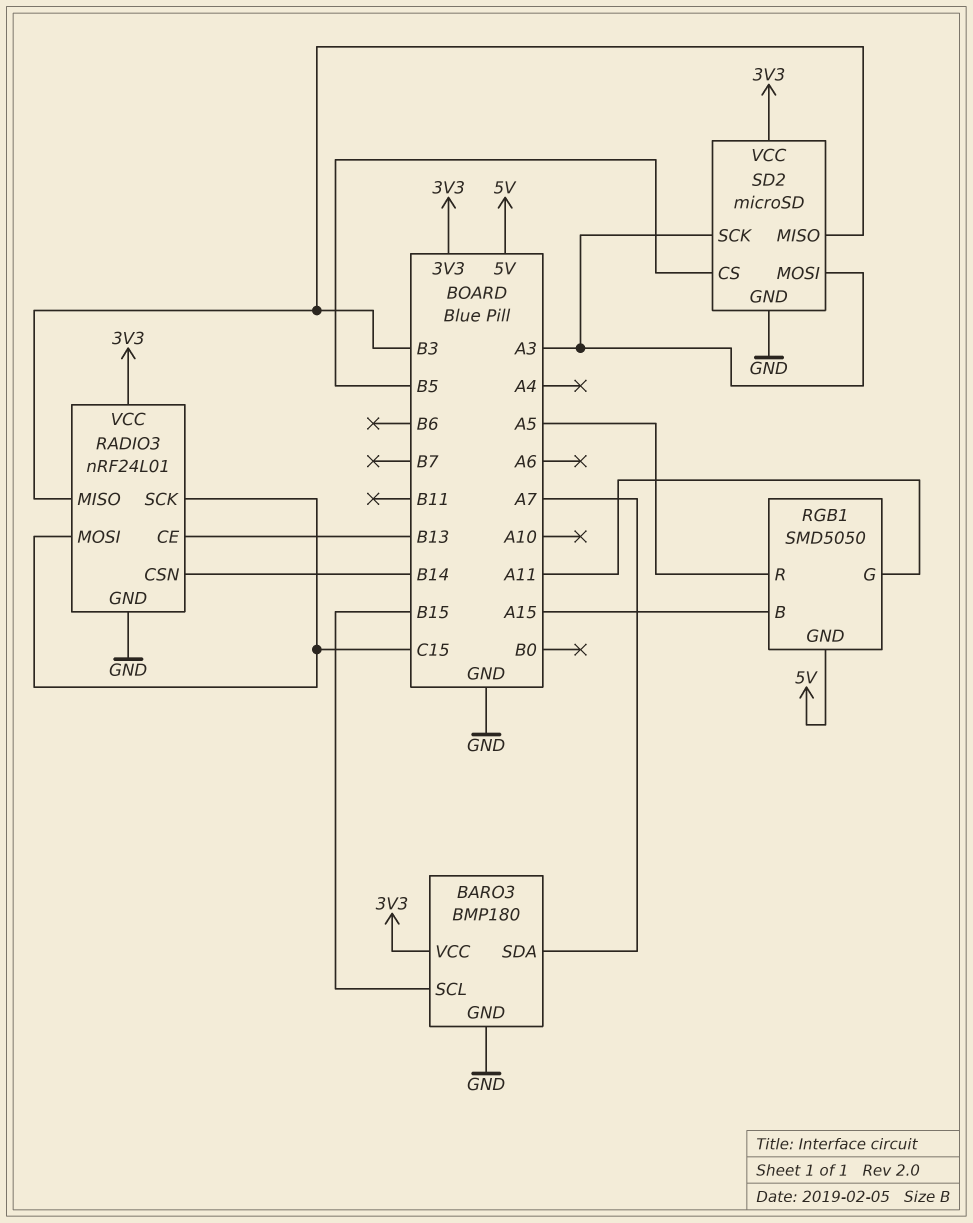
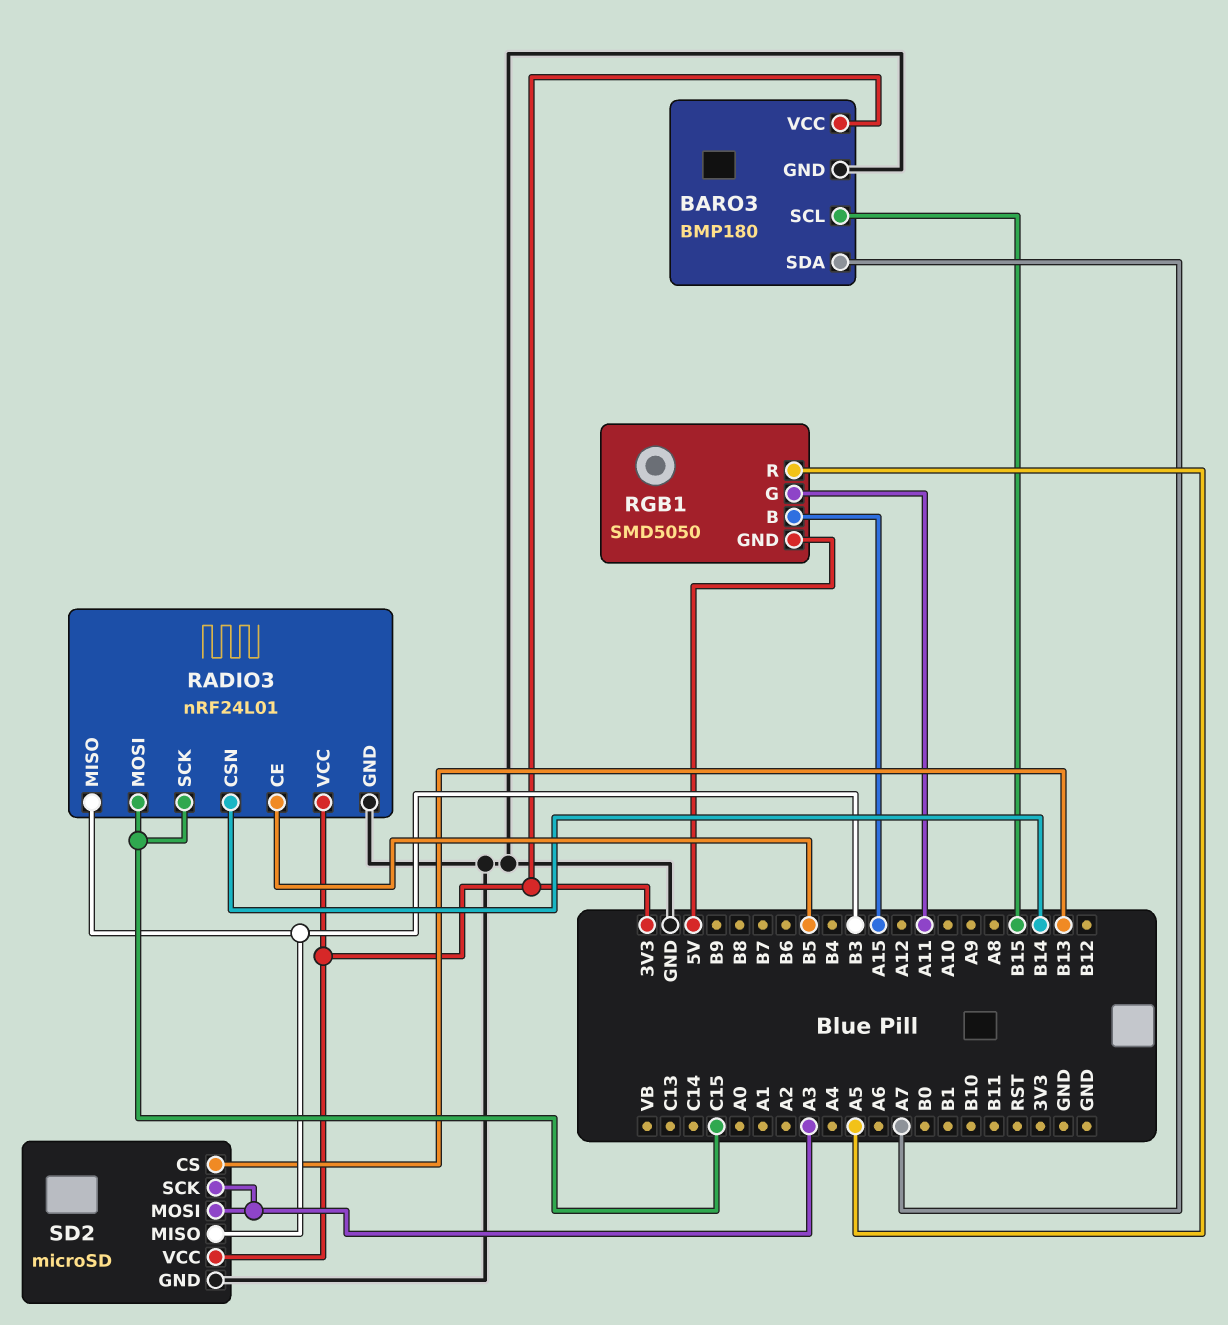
RADIO3 pin CE: B13 -> B5
SD2 pin CS: B5 -> B13

